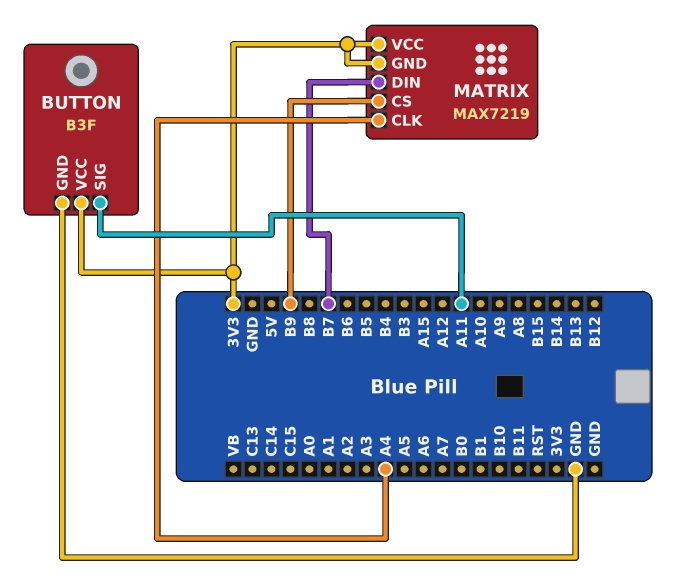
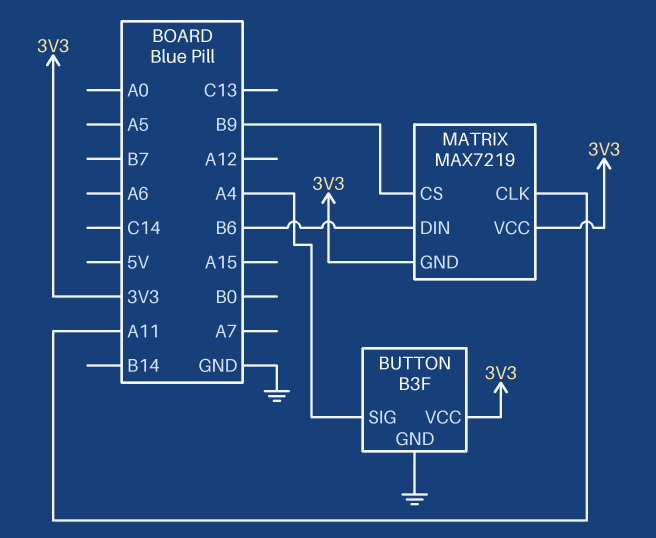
BUTTON pin SIG: A11 -> A4
MATRIX pin CLK: A4 -> A11
MATRIX pin DIN: B7 -> B6

